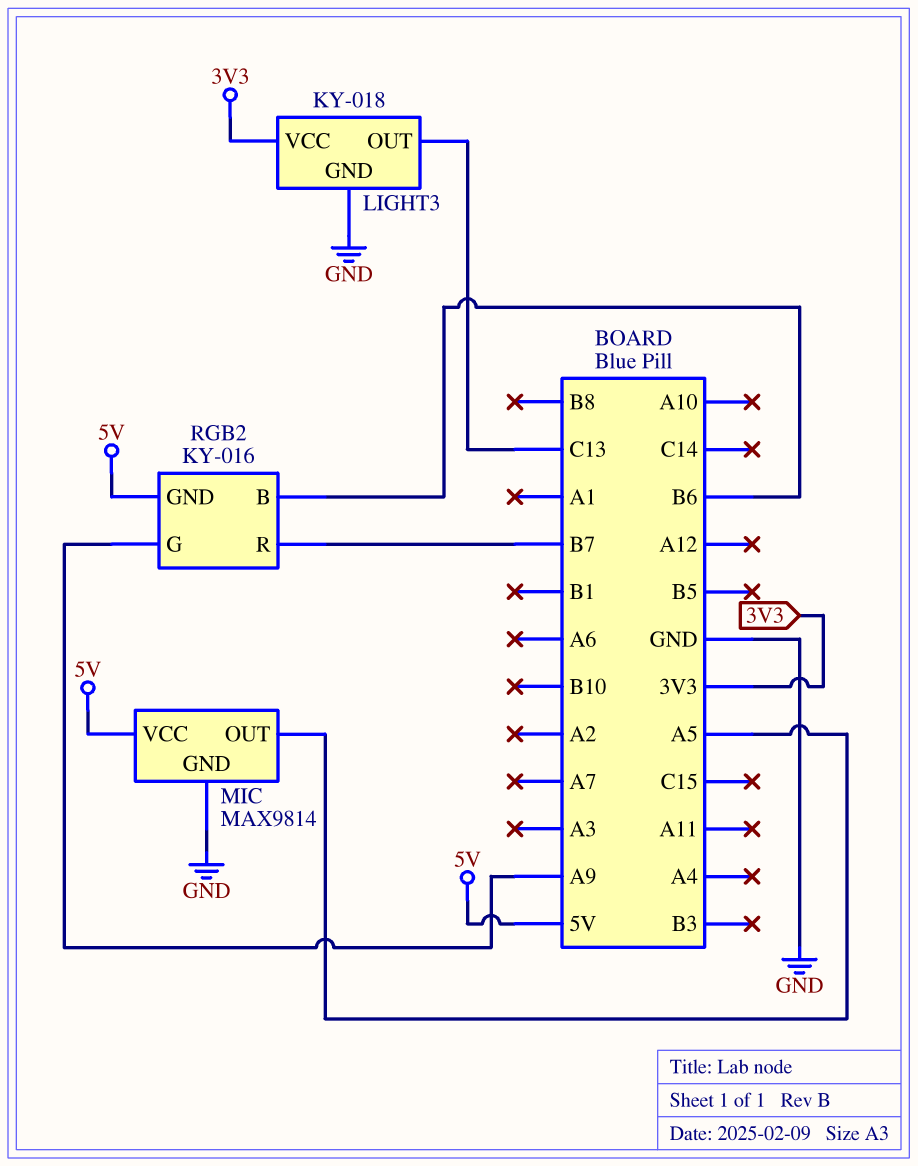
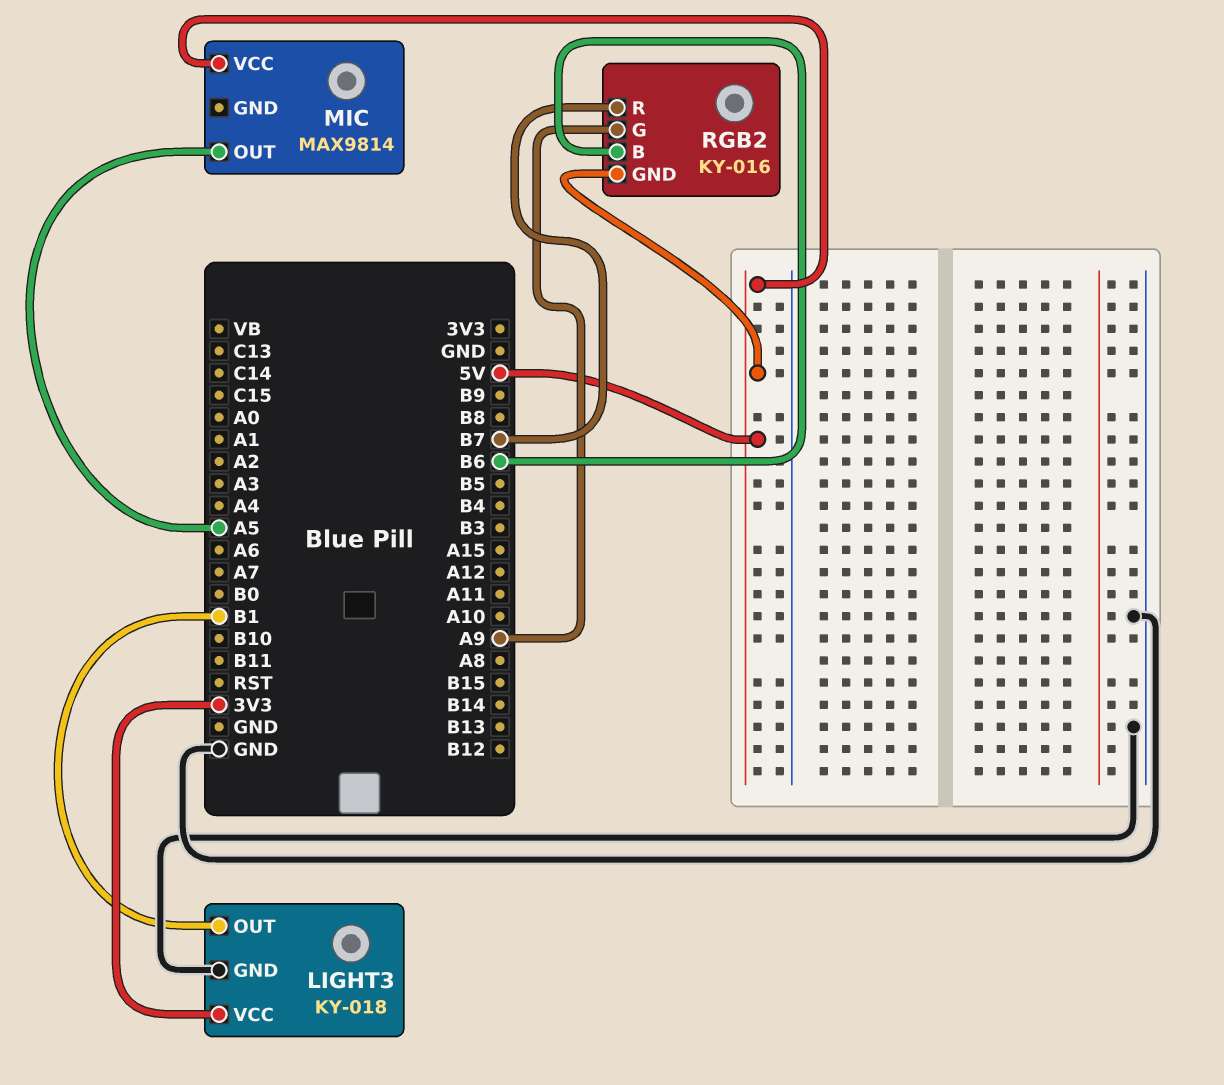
LIGHT3 pin OUT: C13 -> B1
MIC pin GND: GND -> none

